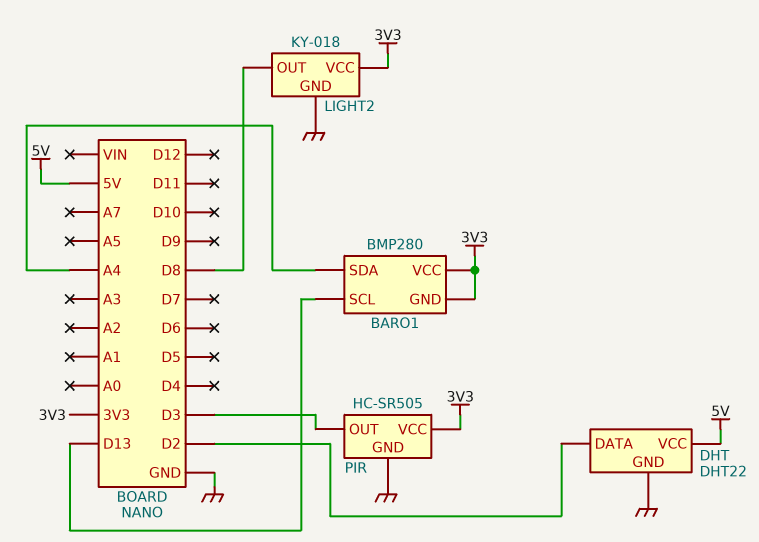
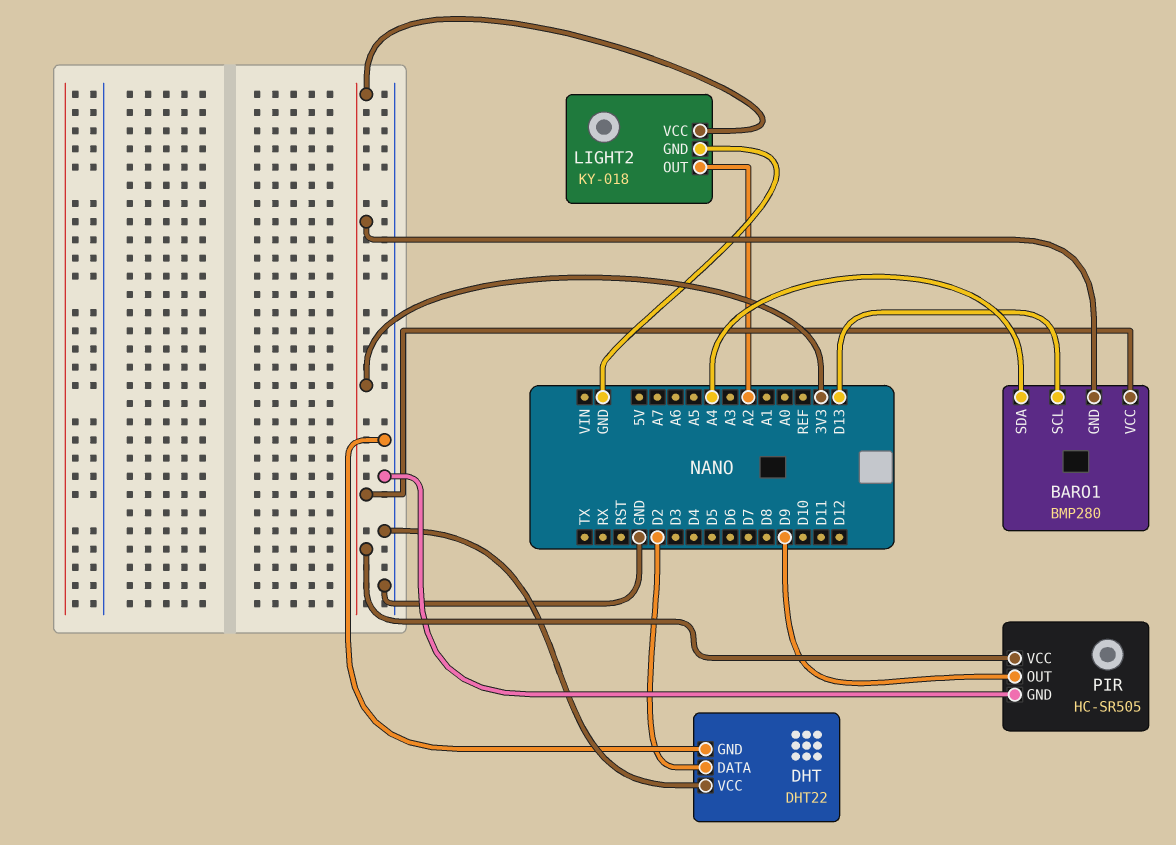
DHT pin VCC: 5V -> GND
LIGHT2 pin OUT: D8 -> A2
PIR pin OUT: D3 -> D9

